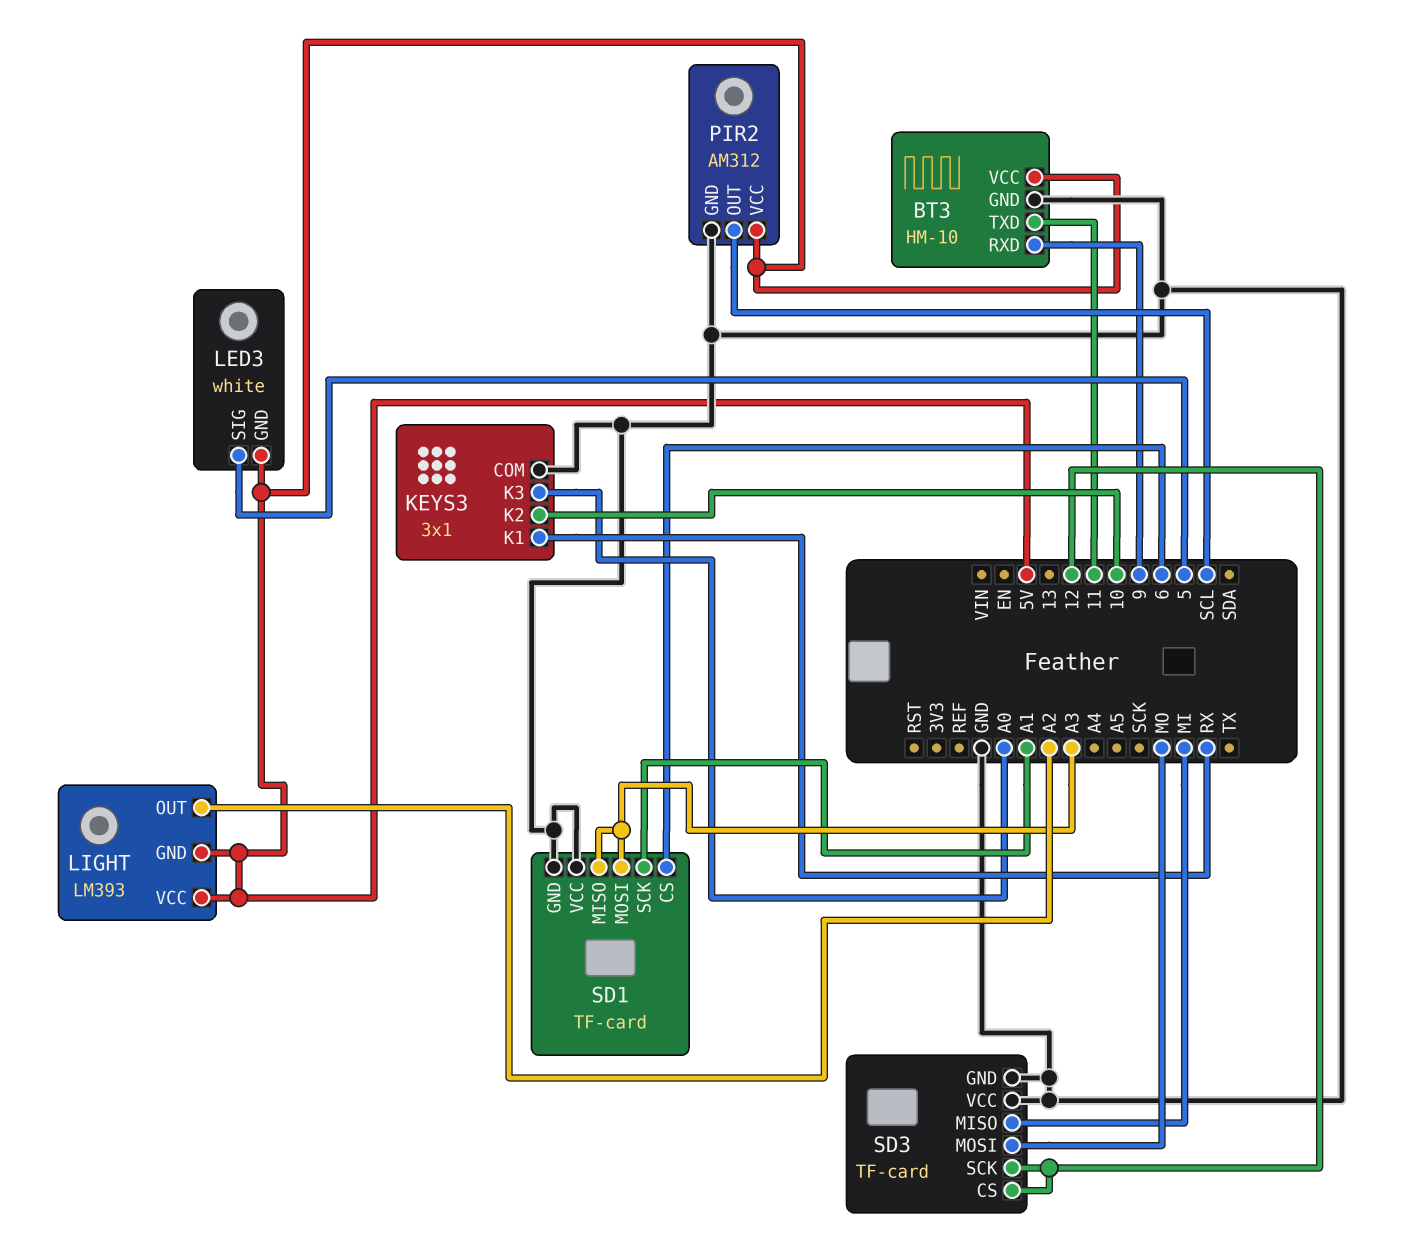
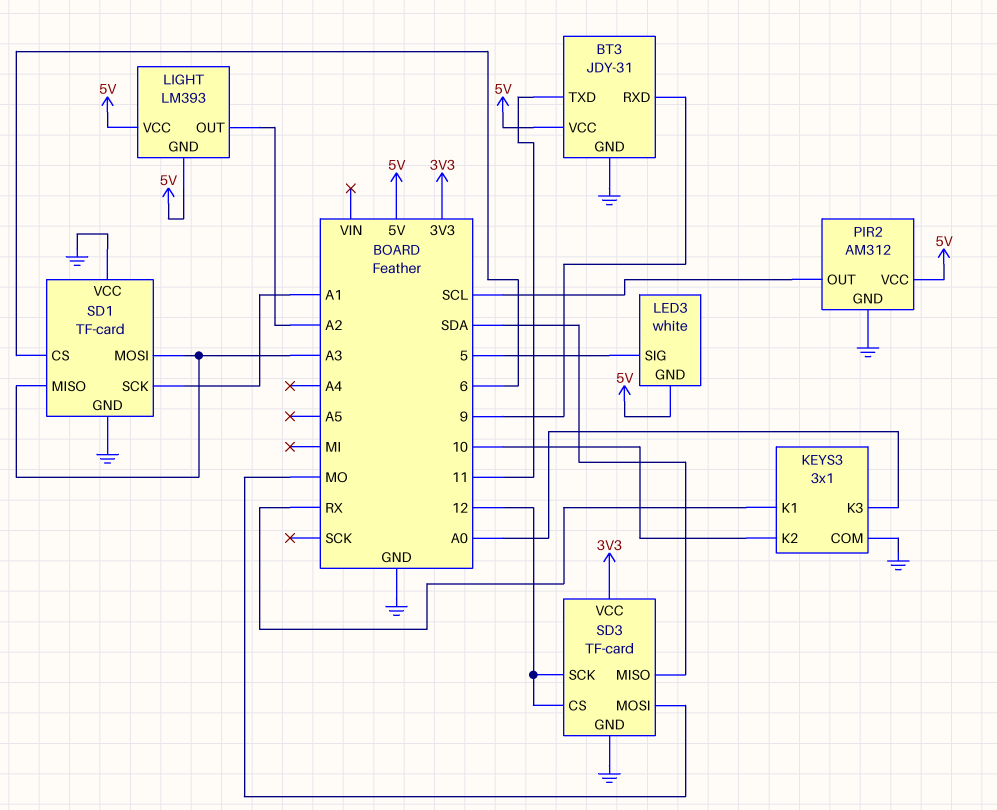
BT3: HM-10 -> JDY-31
SD3 pin MISO: MI -> SDA
SD3 pin VCC: GND -> 3V3

